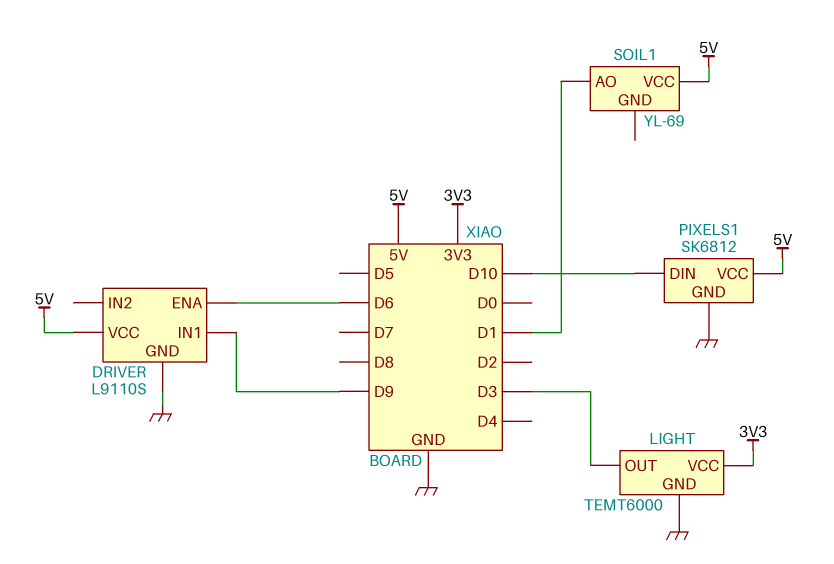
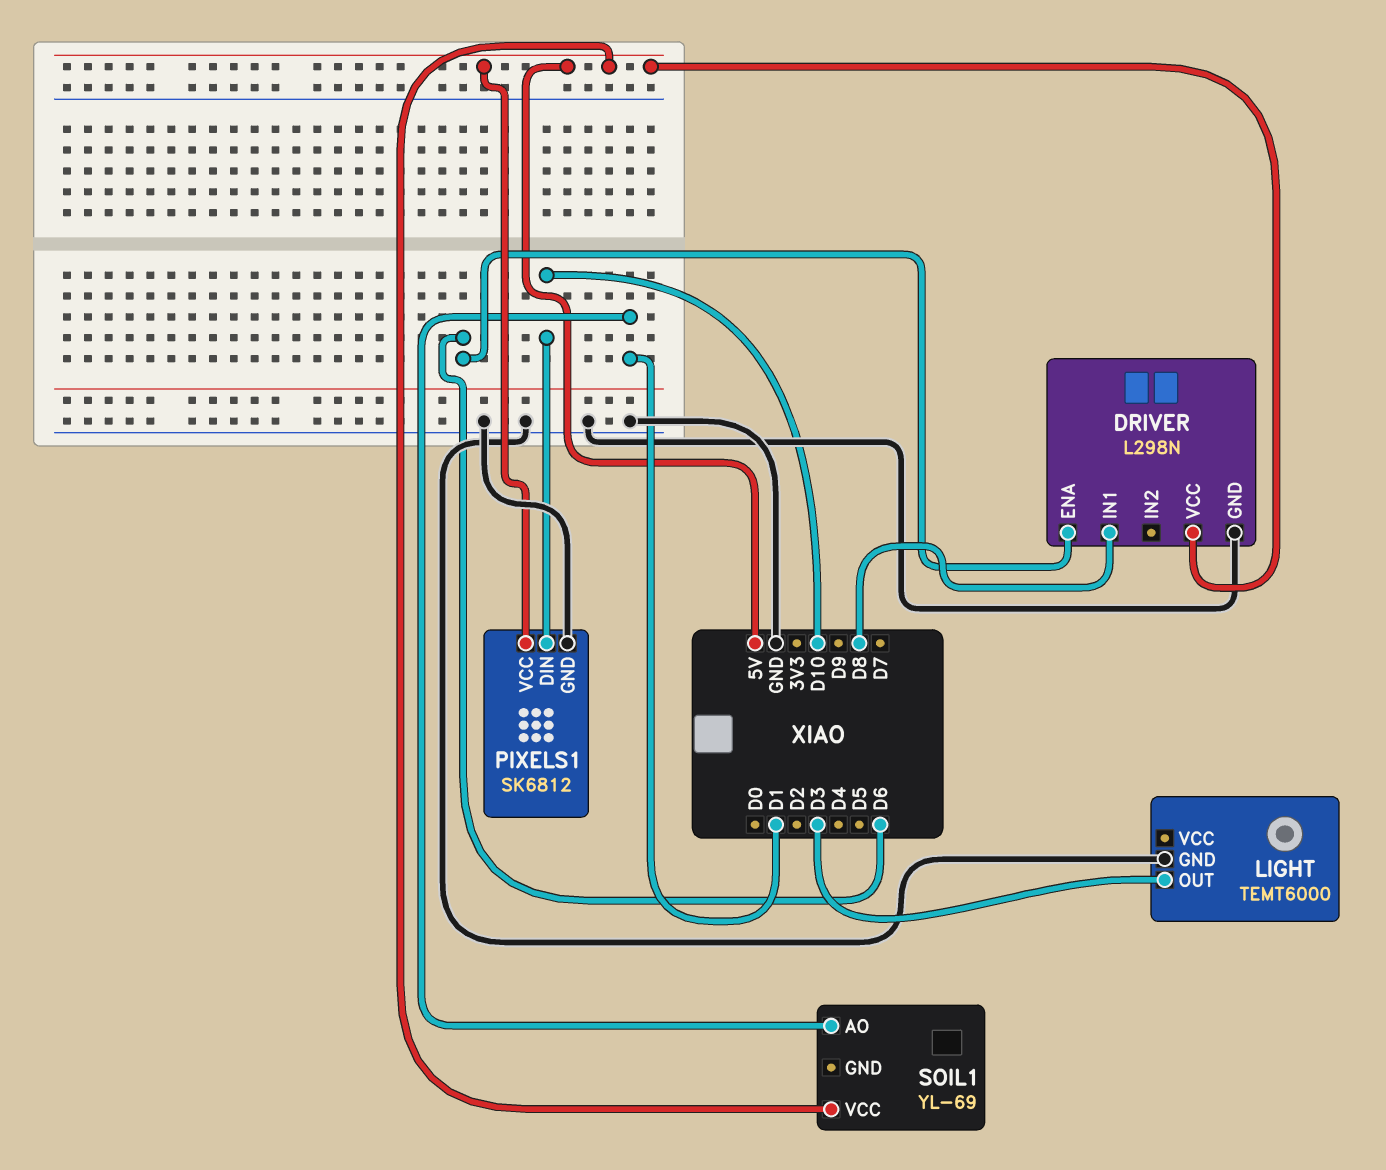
DRIVER: L9110S -> L298N
DRIVER pin IN1: D9 -> D8
LIGHT pin VCC: 3V3 -> none

